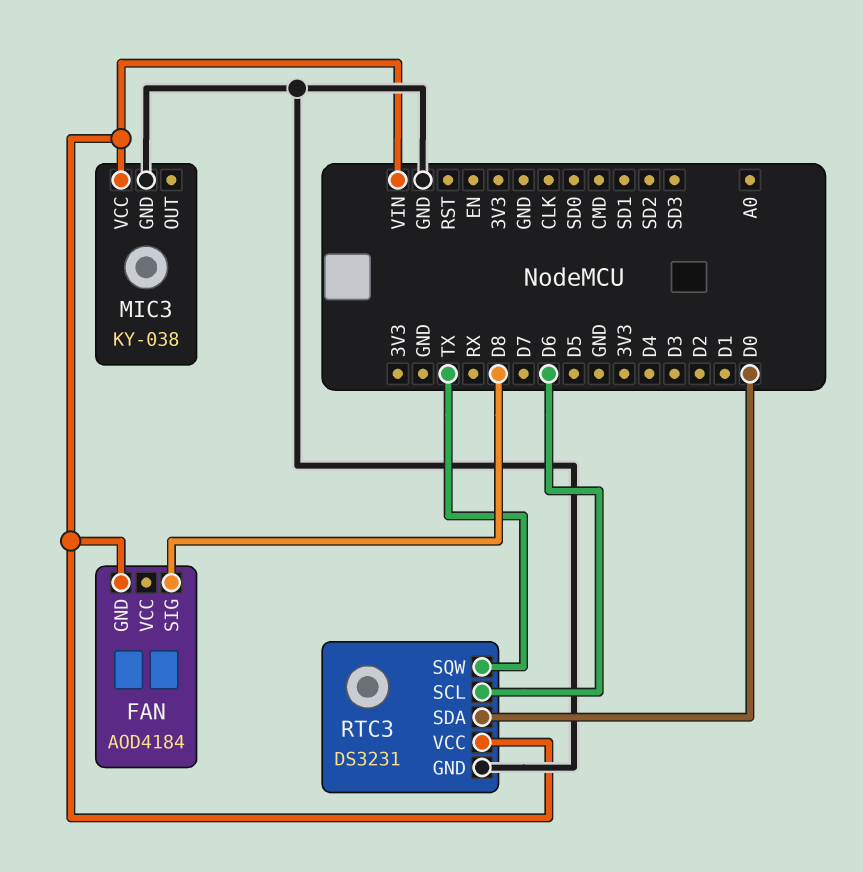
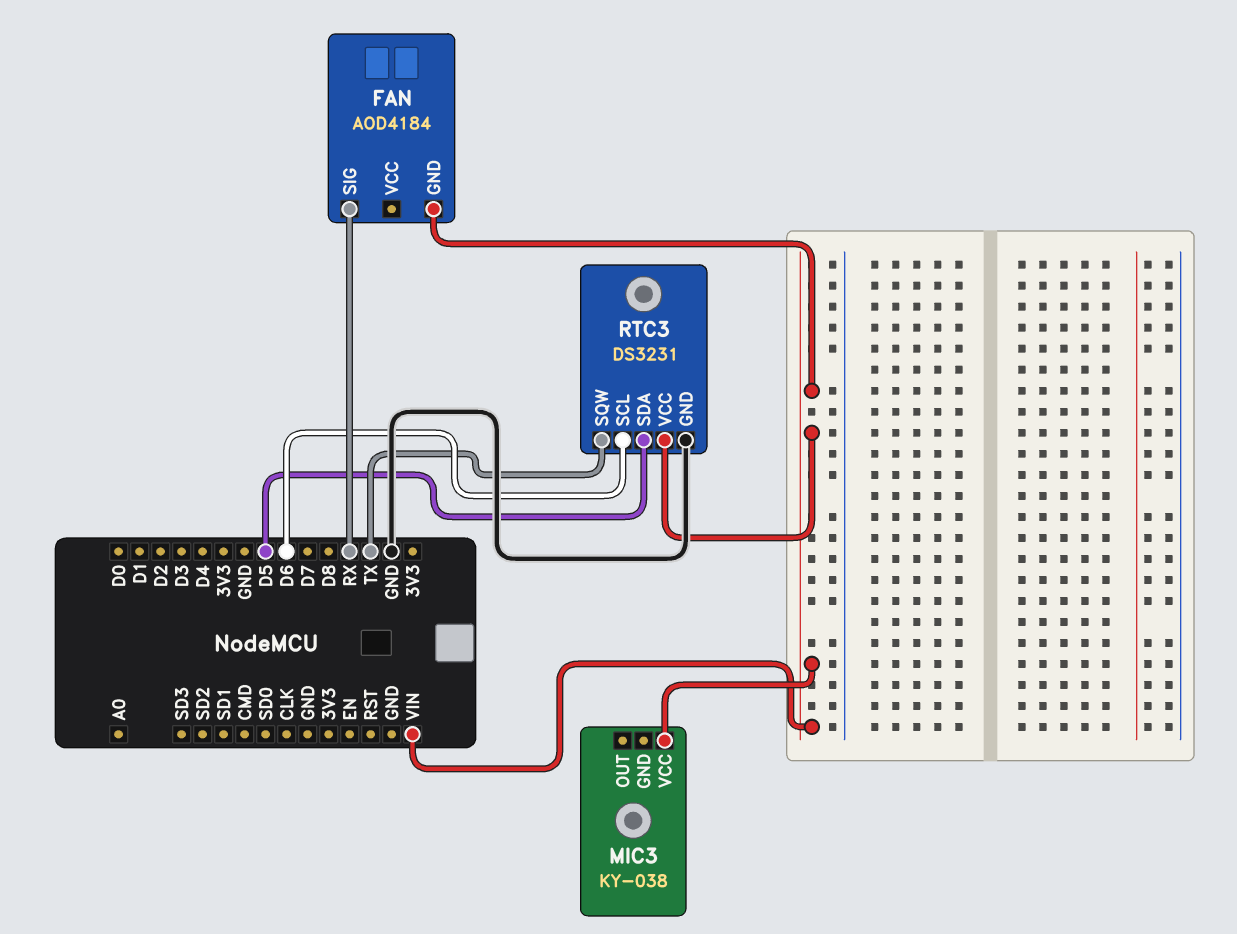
FAN pin SIG: D8 -> RX
MIC3 pin GND: GND -> none
RTC3 pin SDA: D0 -> D5

